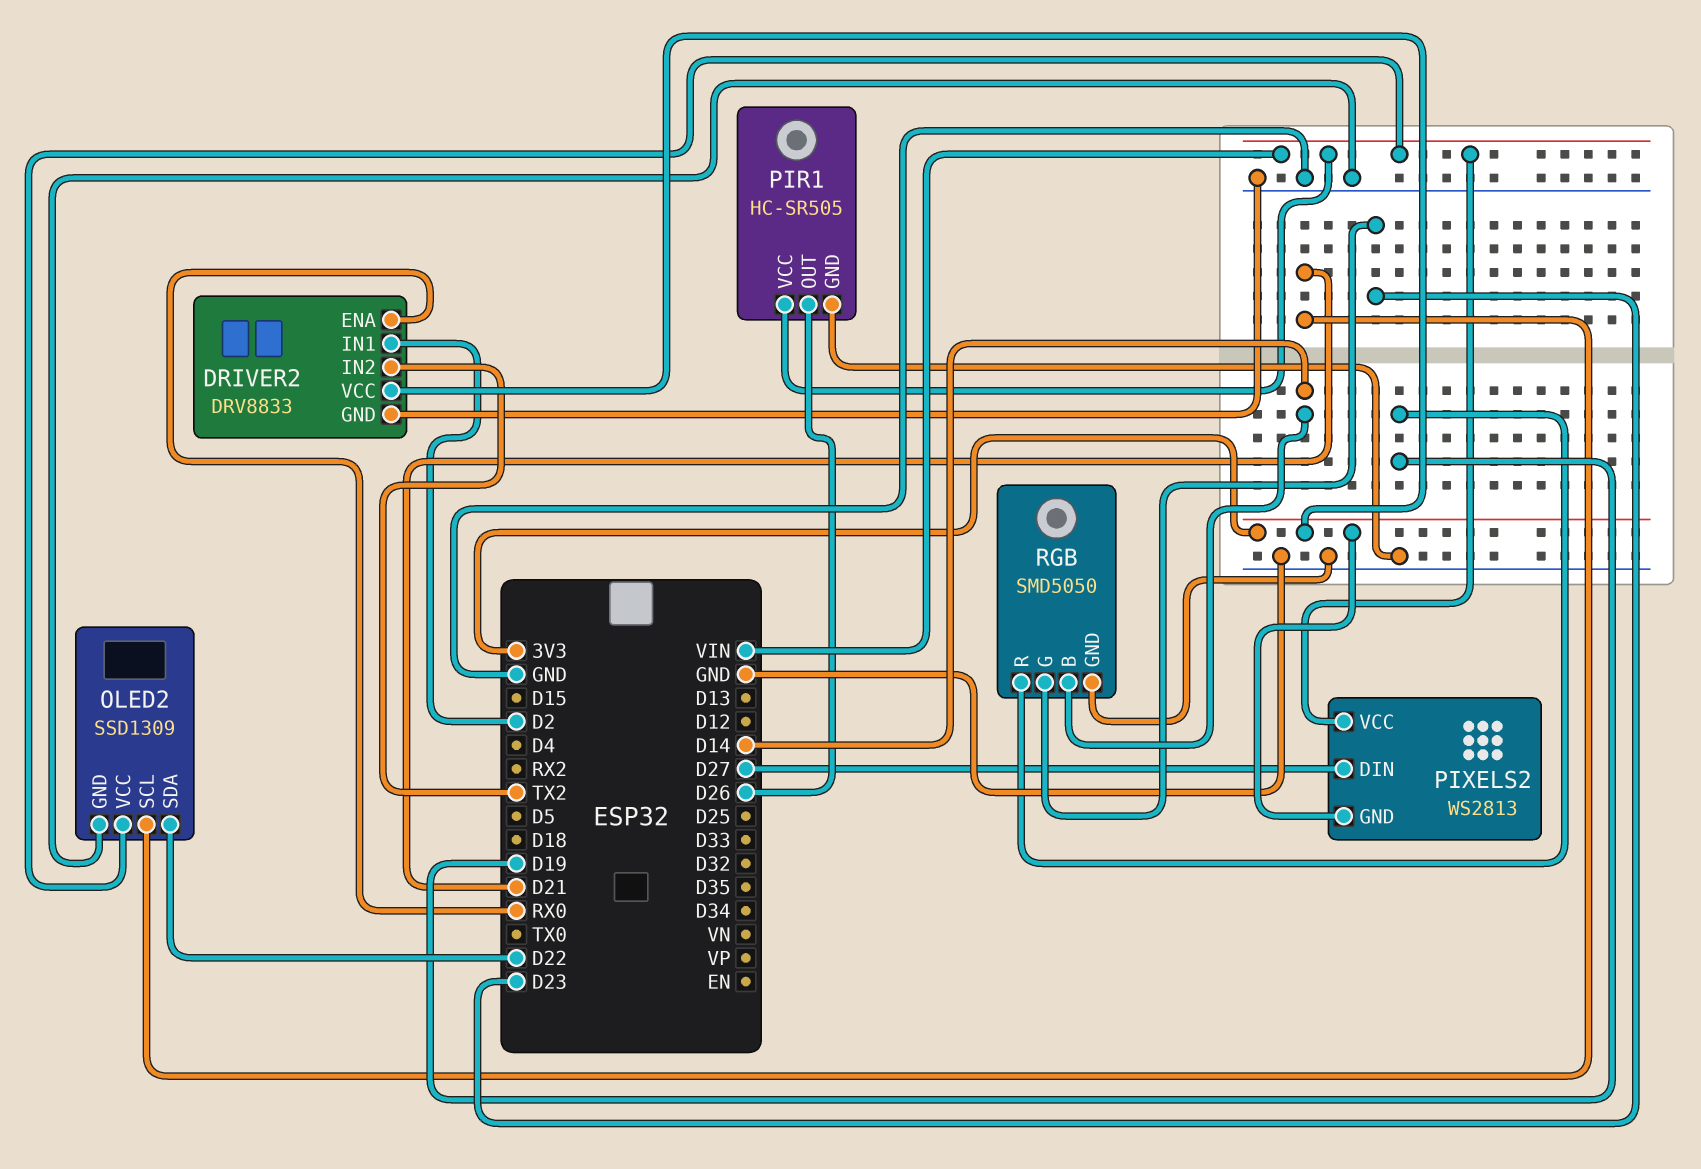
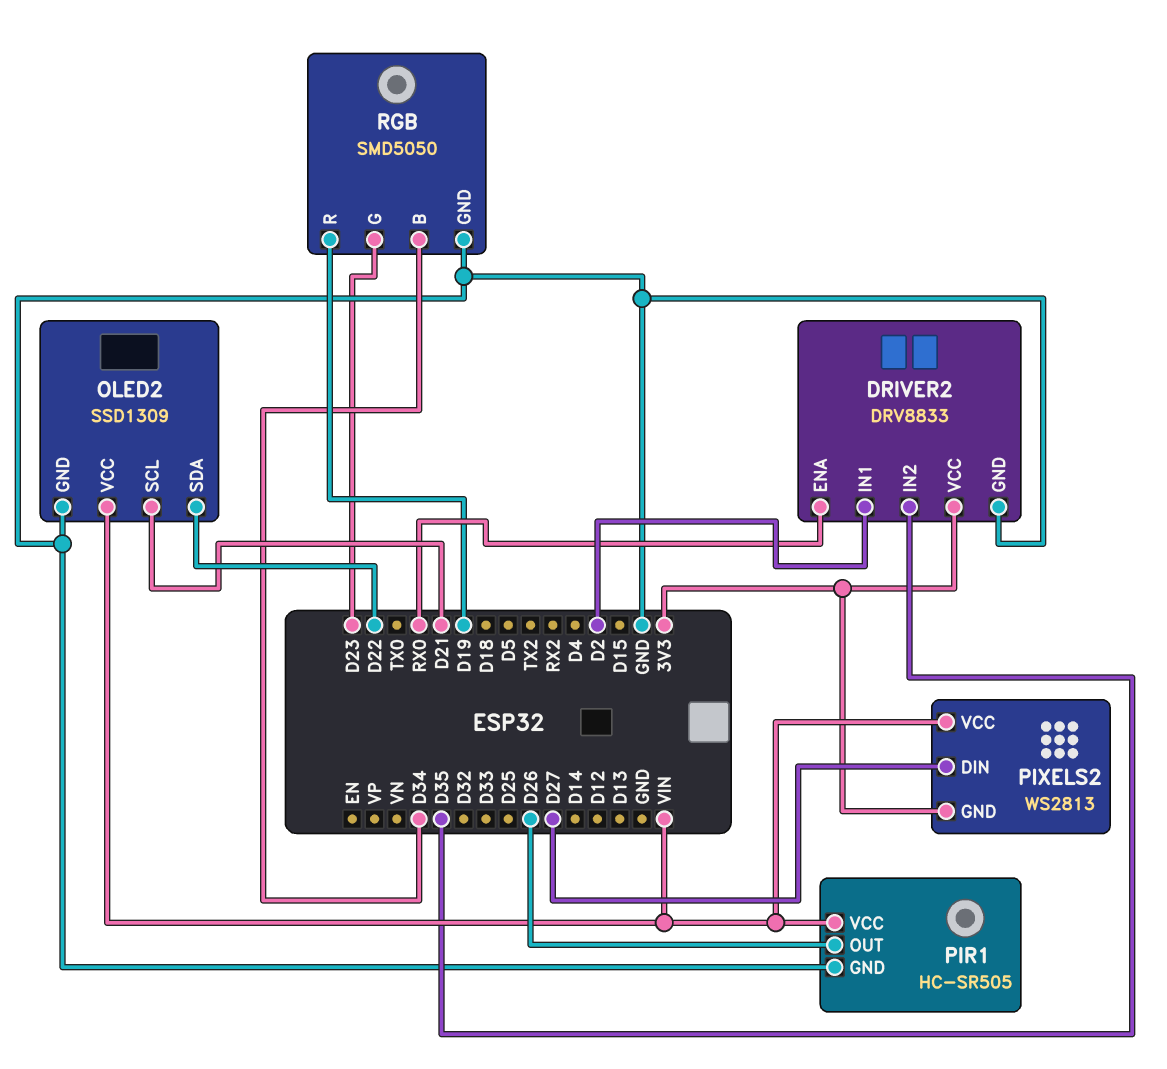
DRIVER2 pin IN2: TX2 -> D35
RGB pin B: D14 -> D34

